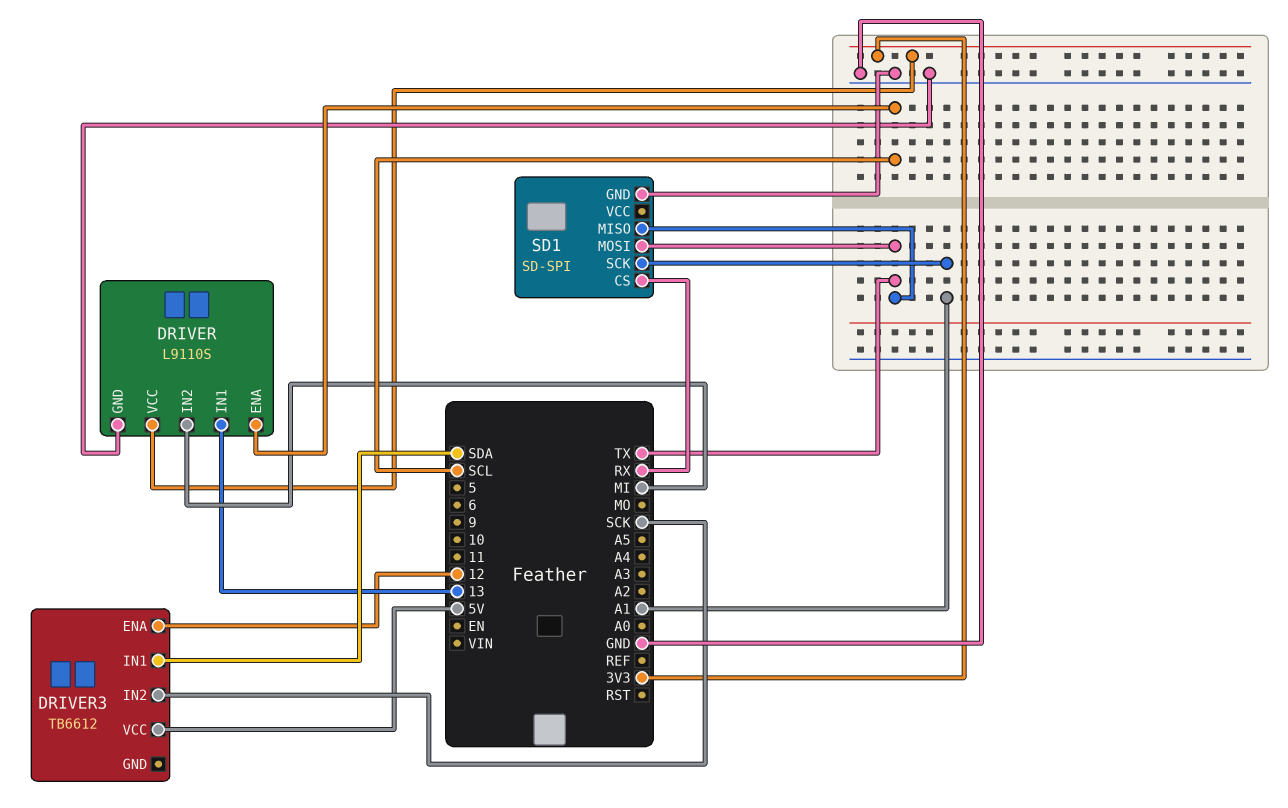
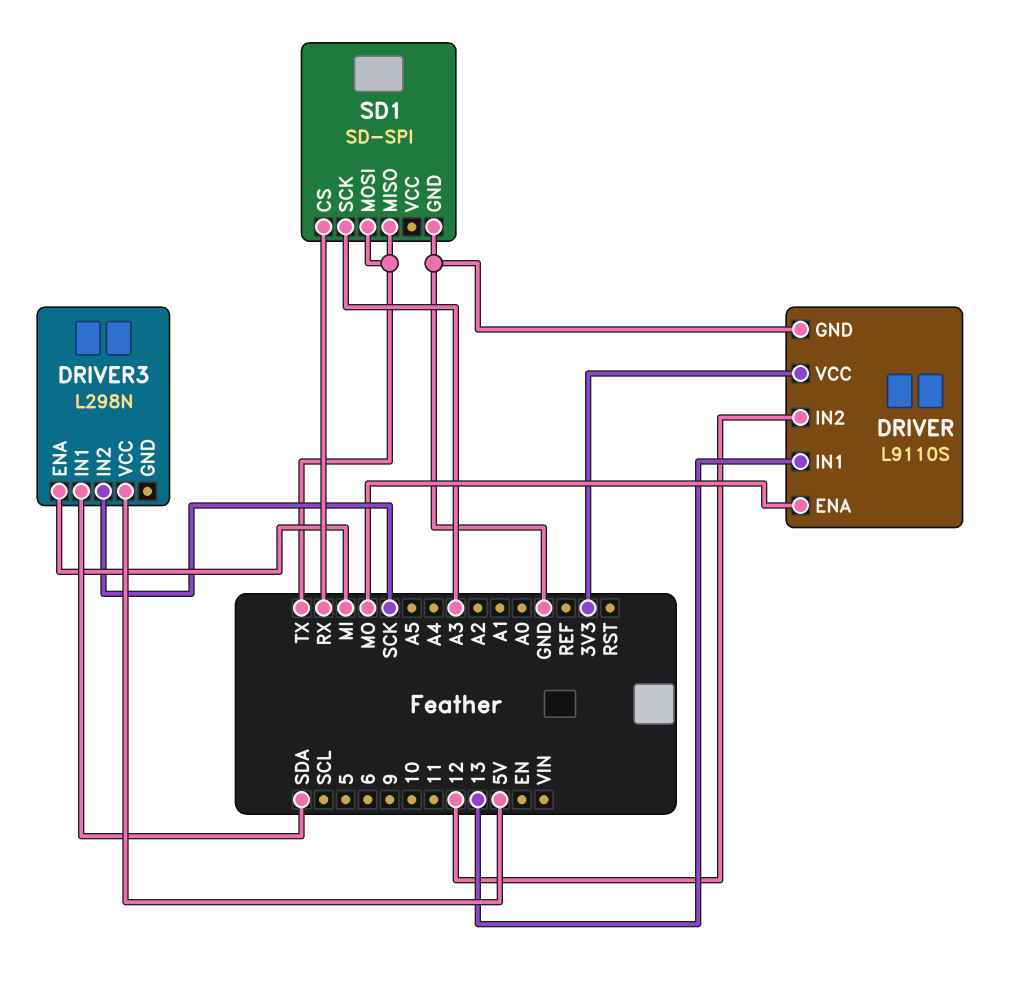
DRIVER pin ENA: SCL -> MO
DRIVER pin IN2: MI -> 12
DRIVER3: TB6612 -> L298N
DRIVER3 pin ENA: 12 -> MI
SD1 pin SCK: A1 -> A3

